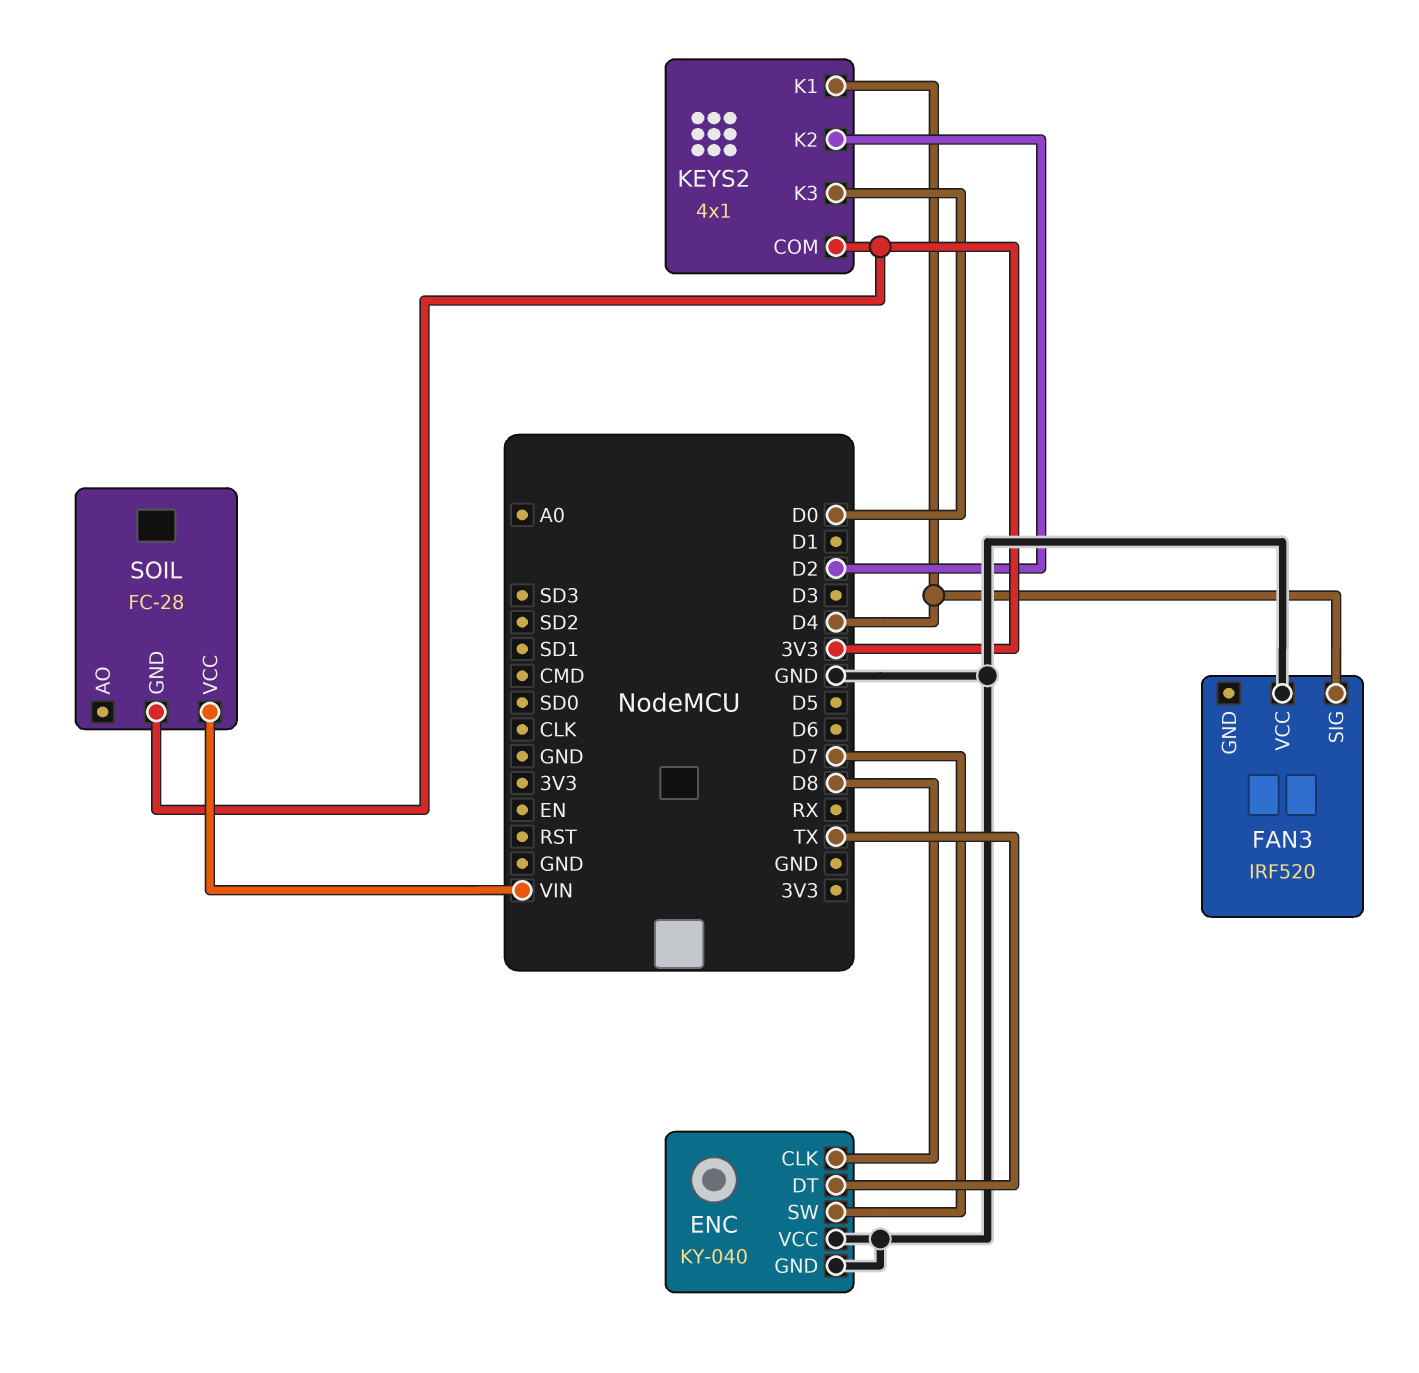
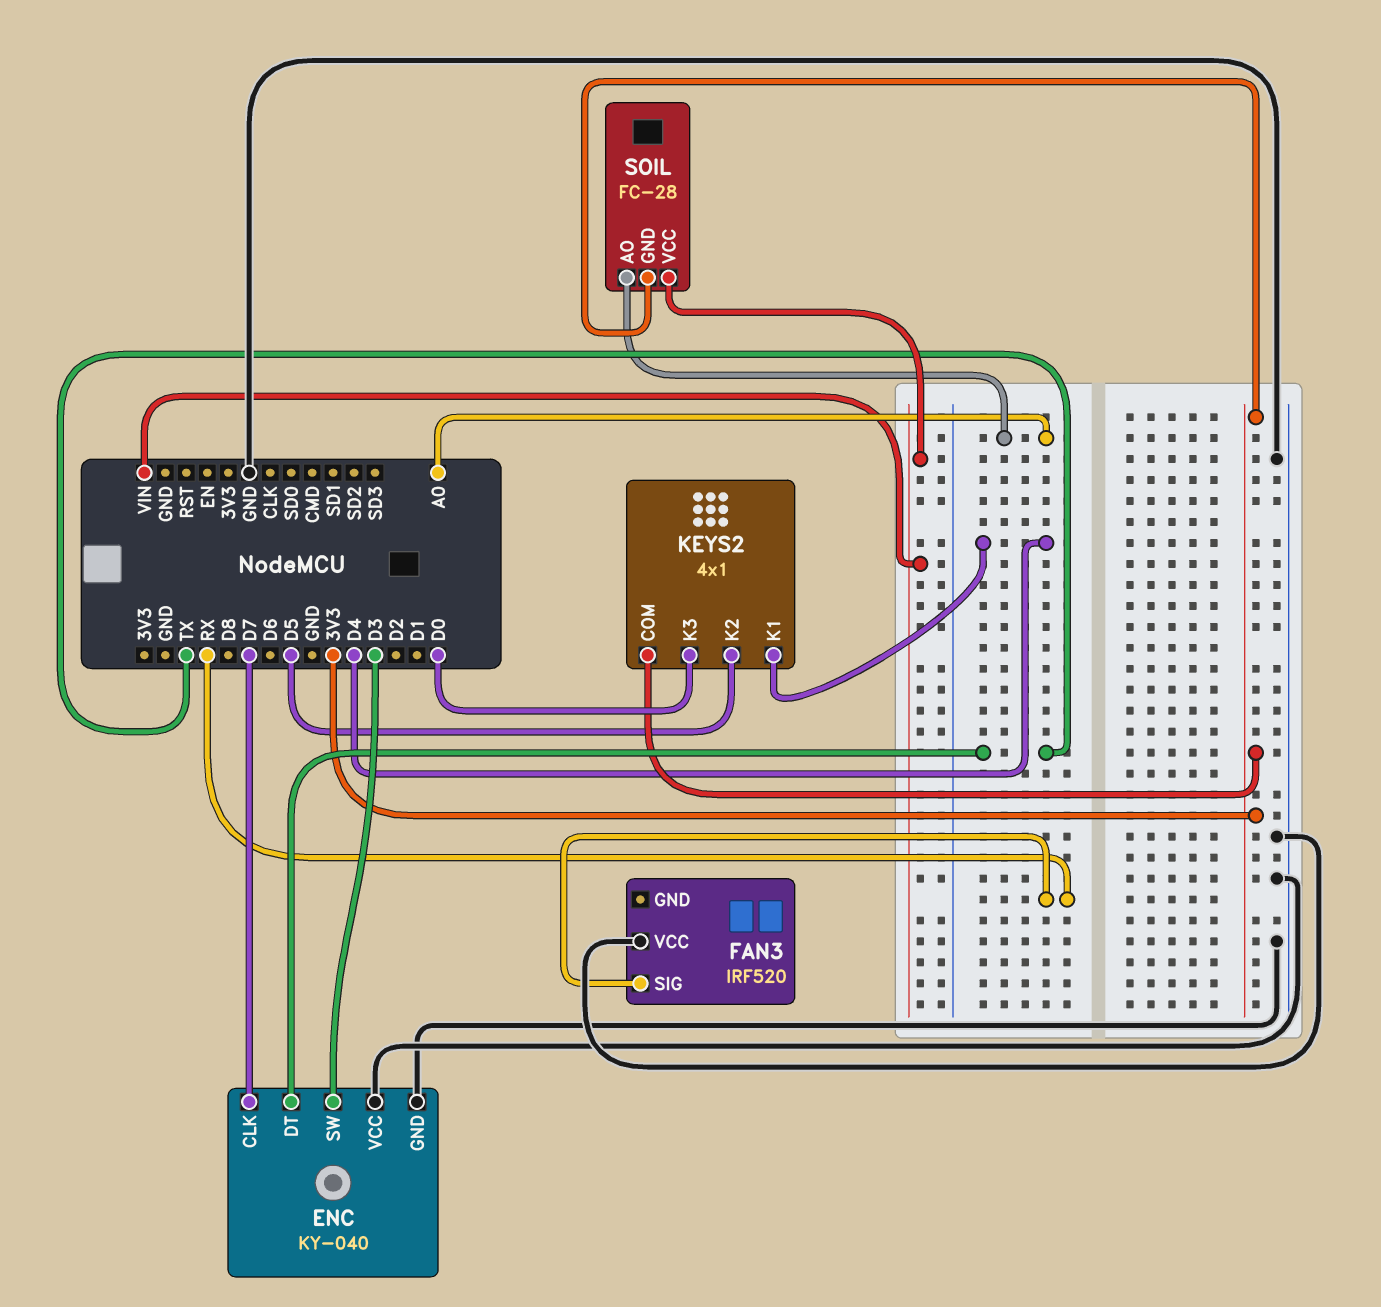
ENC pin CLK: D8 -> D7
ENC pin SW: D7 -> D3
FAN3 pin SIG: D4 -> RX
KEYS2 pin K2: D2 -> D5
SOIL pin AO: none -> A0

